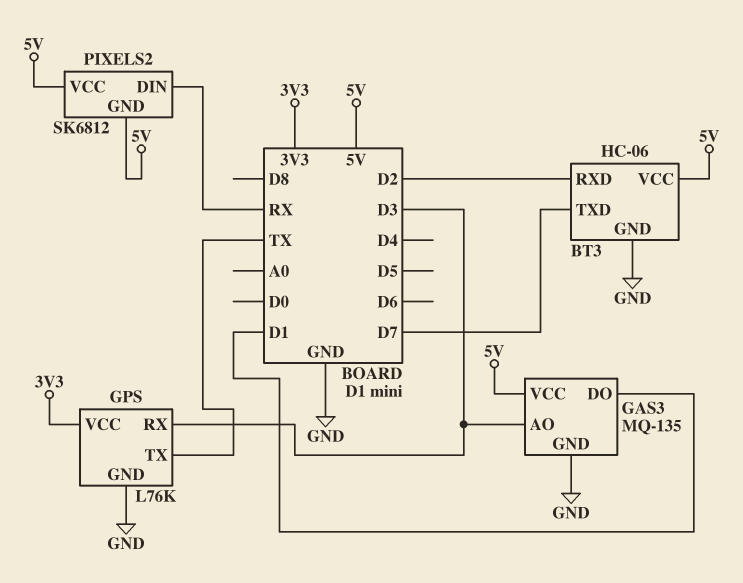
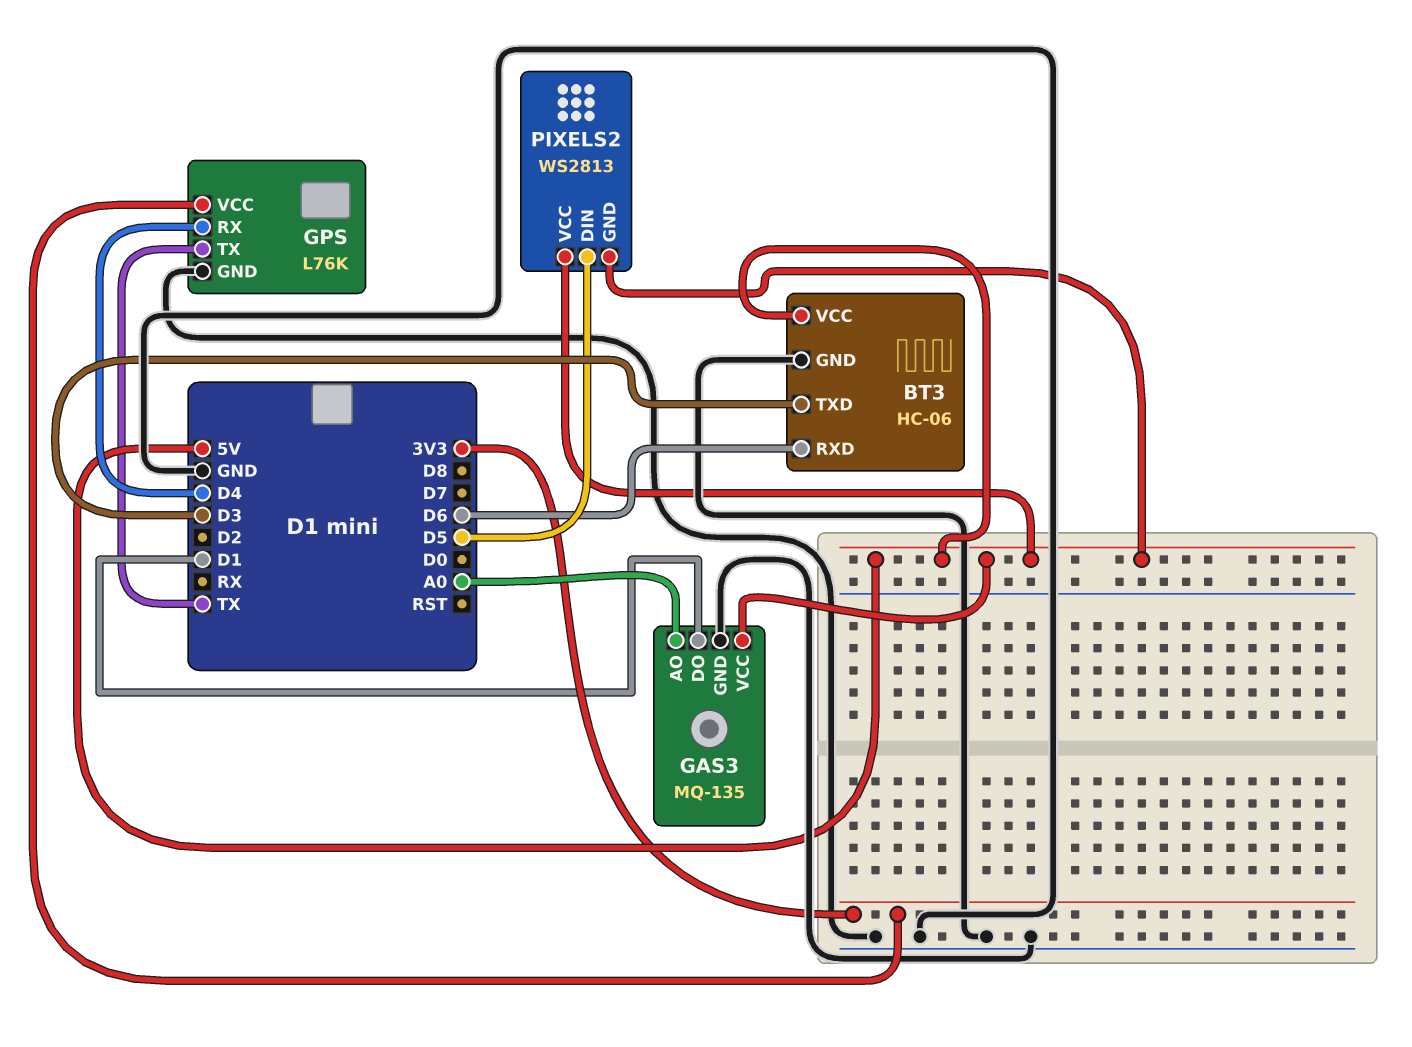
BT3 pin RXD: D2 -> D6
BT3 pin TXD: D7 -> D3
GAS3 pin AO: D3 -> A0
GPS pin RX: D3 -> D4
PIXELS2: SK6812 -> WS2813
PIXELS2 pin DIN: RX -> D5

